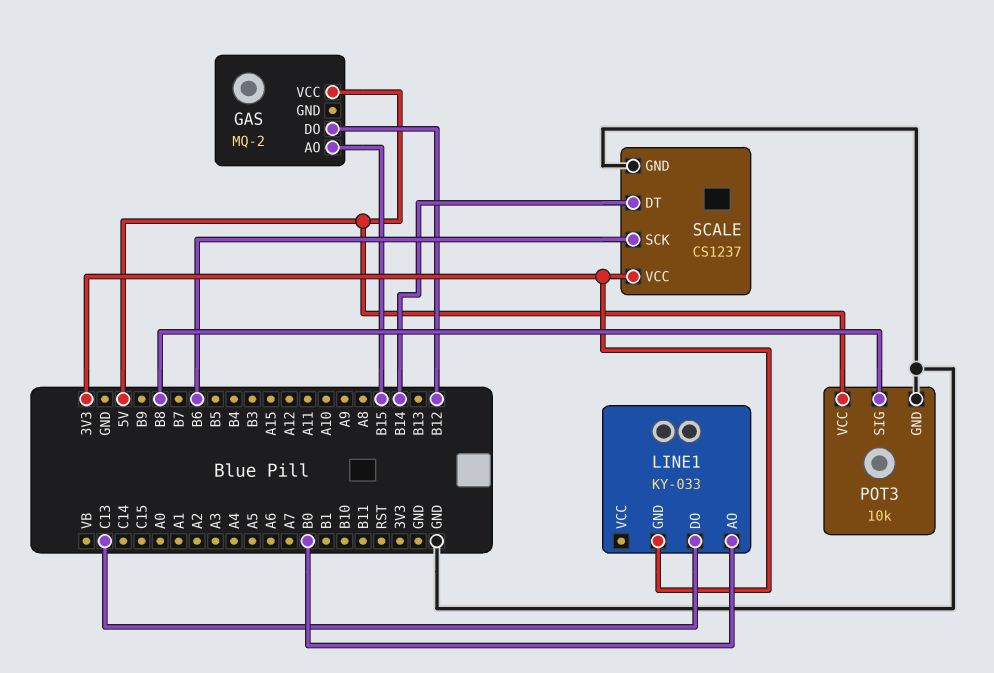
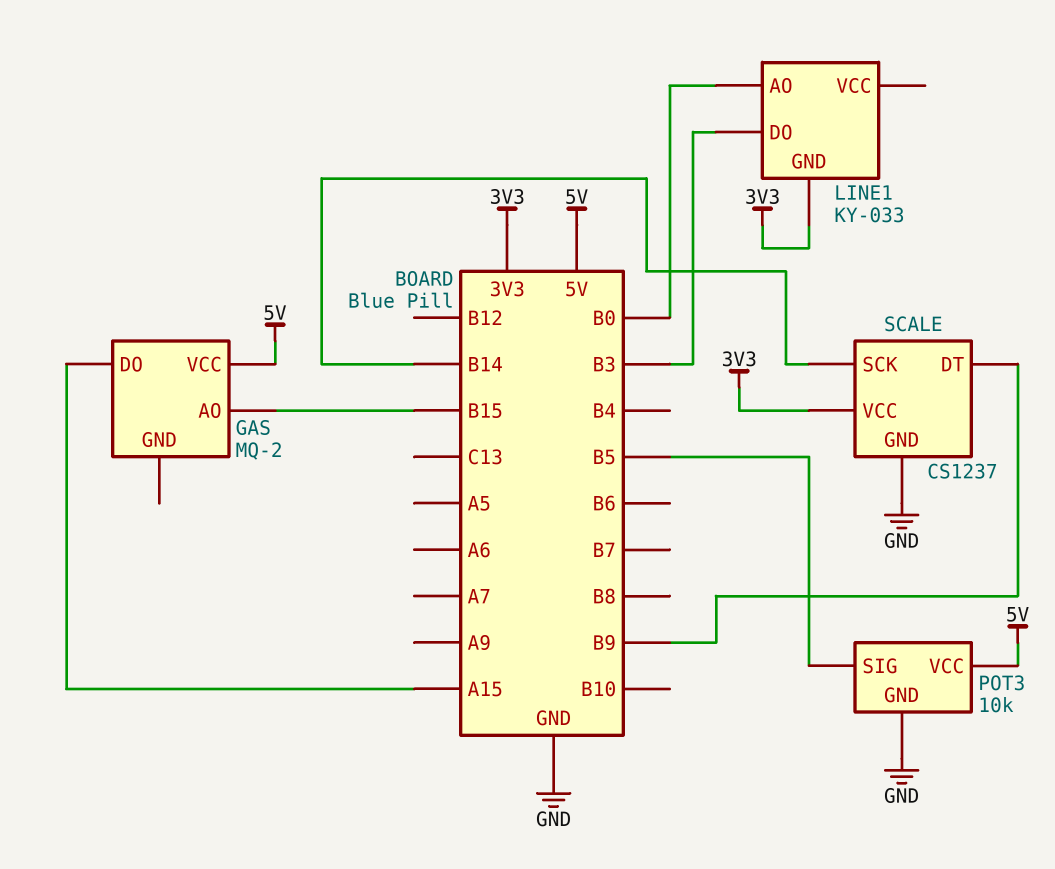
GAS pin DO: B12 -> A15
LINE1 pin DO: C13 -> B3
POT3 pin SIG: B8 -> B5
SCALE pin DT: B14 -> B9
SCALE pin SCK: B6 -> B14

